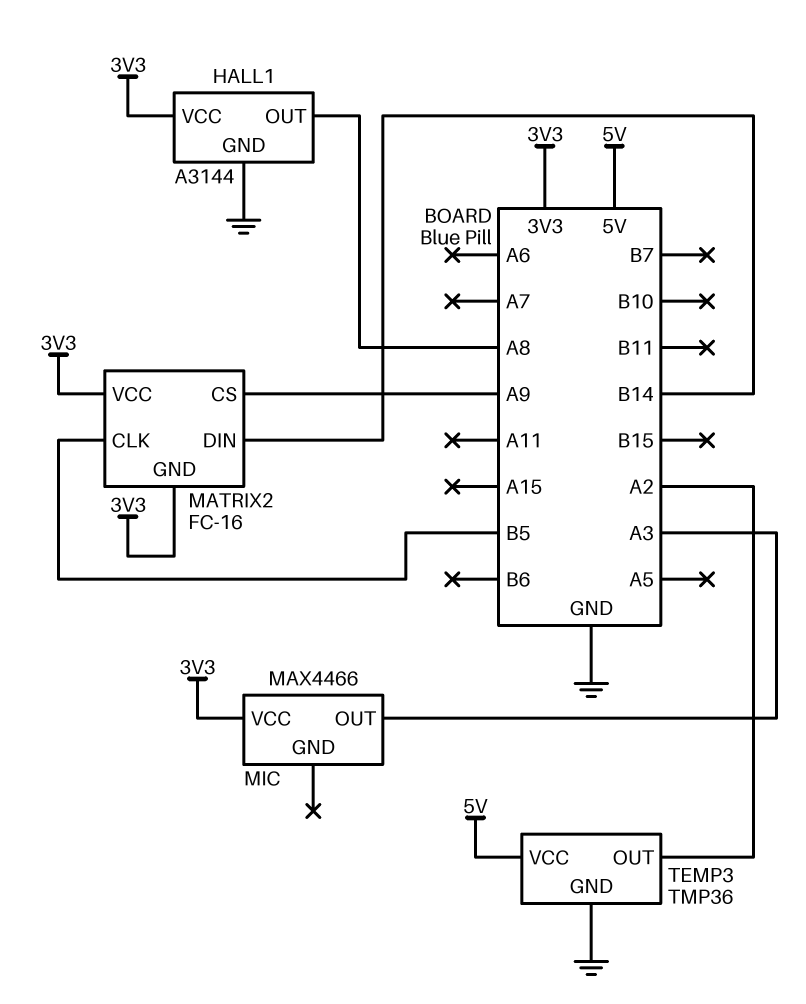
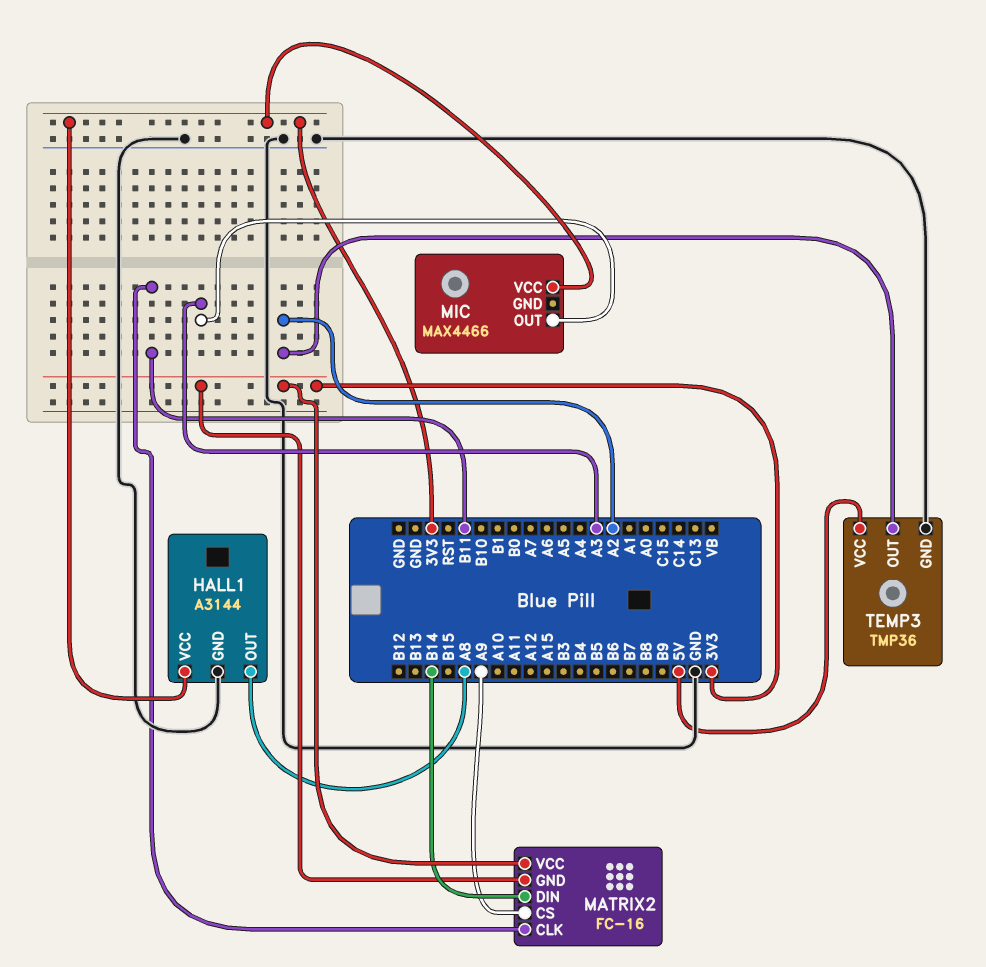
MATRIX2 pin CLK: B5 -> B11

